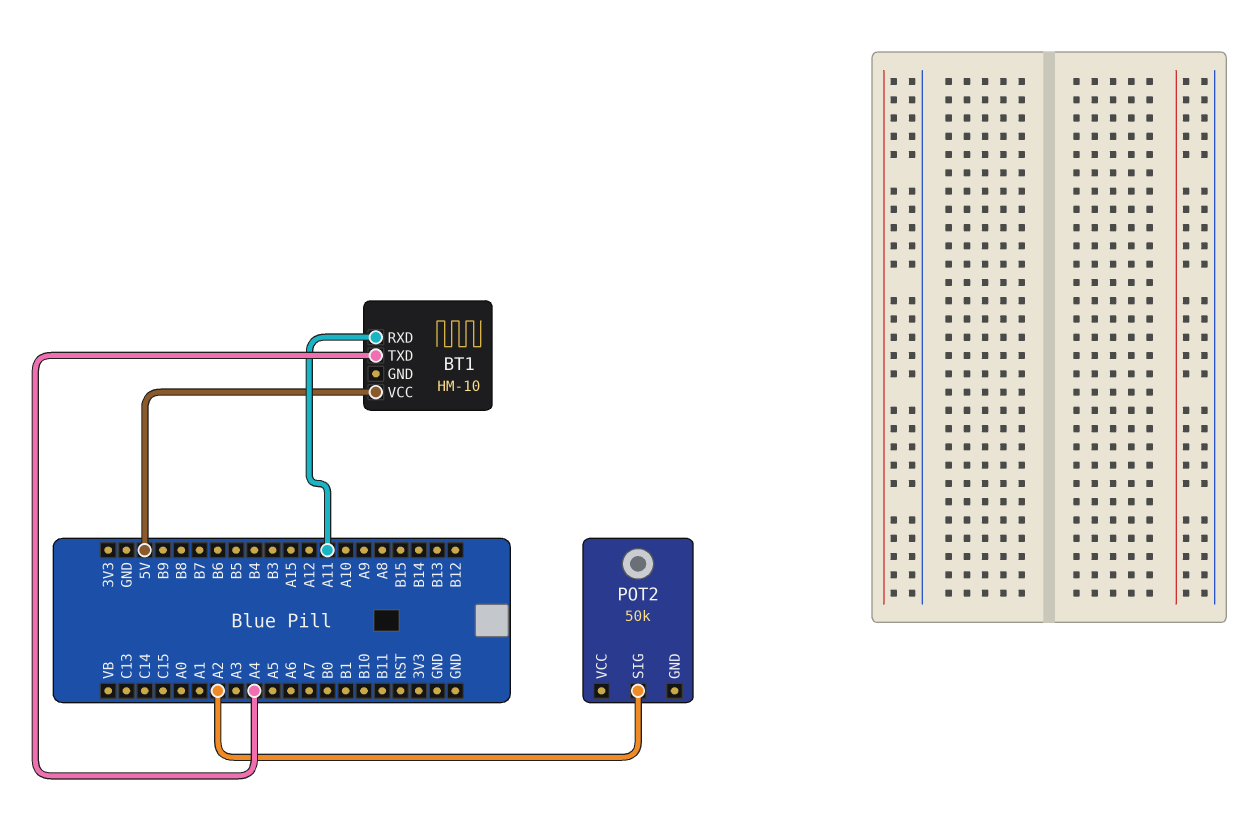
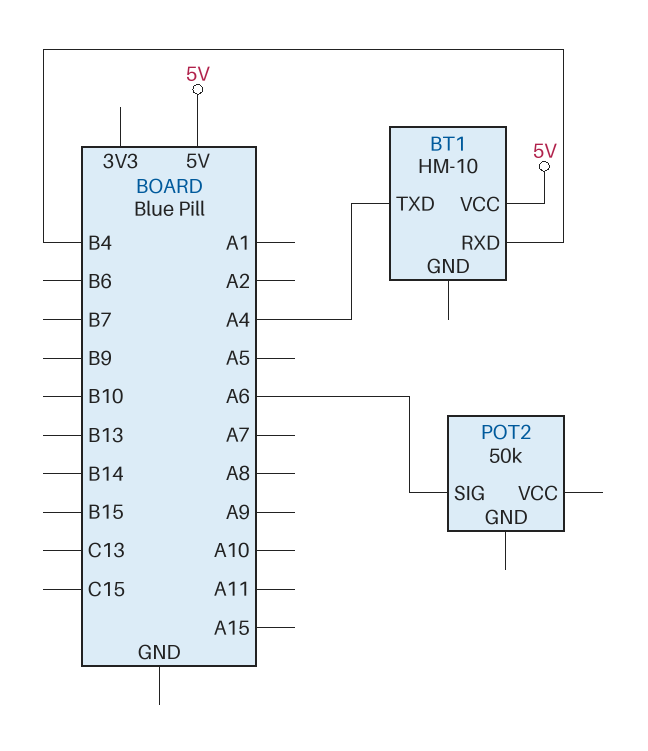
BT1 pin RXD: A11 -> B4
POT2 pin SIG: A2 -> A6

